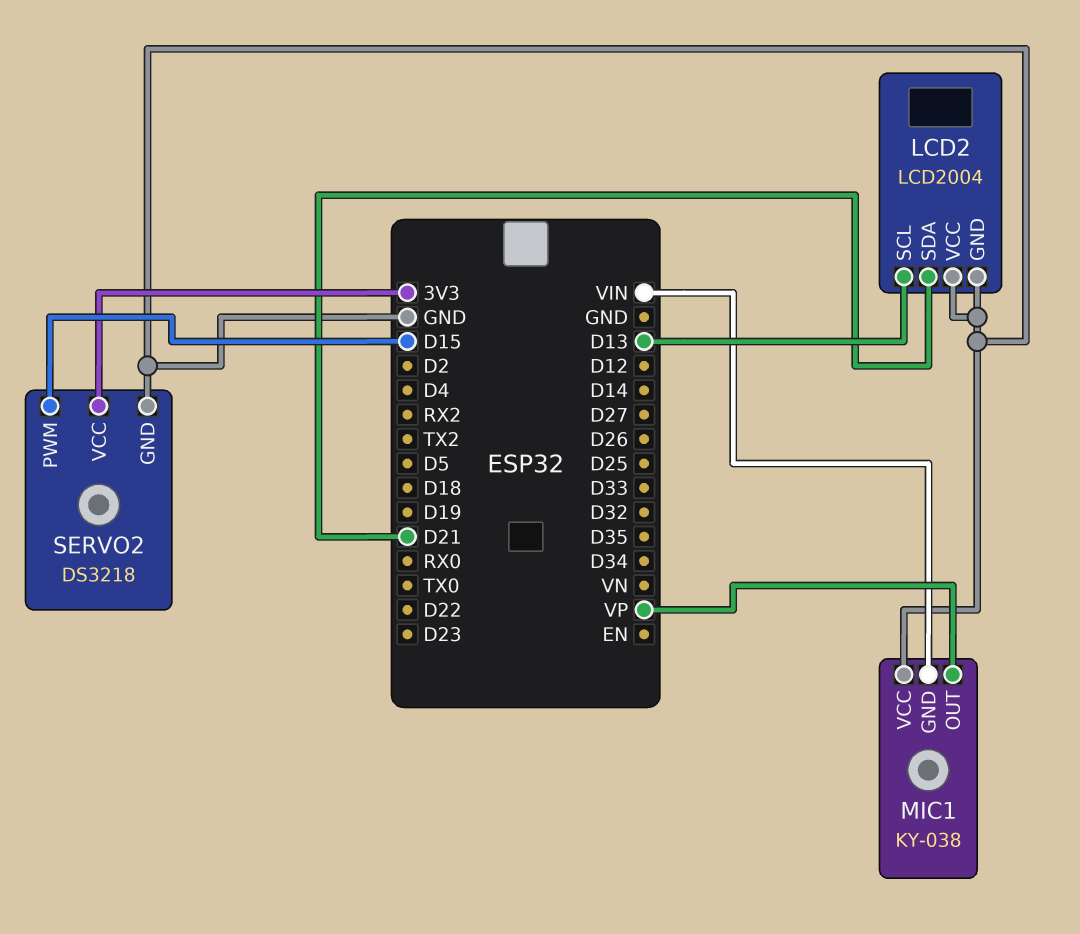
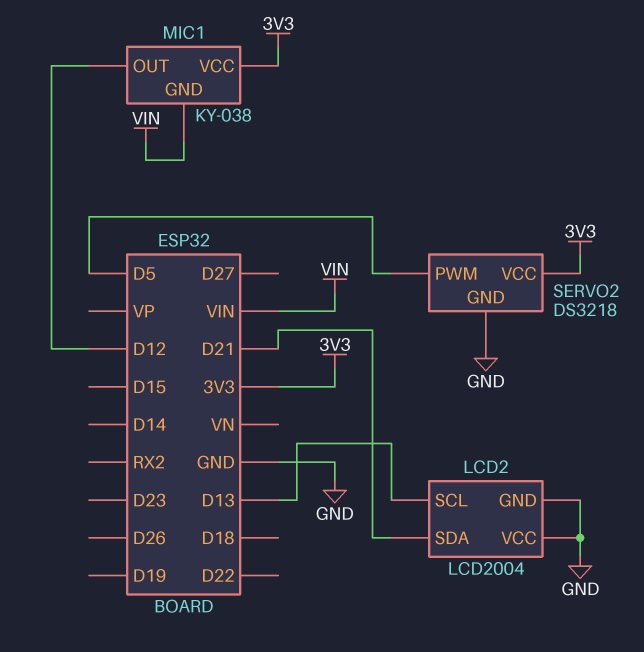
MIC1 pin OUT: VP -> D12
MIC1 pin VCC: GND -> 3V3
SERVO2 pin PWM: D15 -> D5

